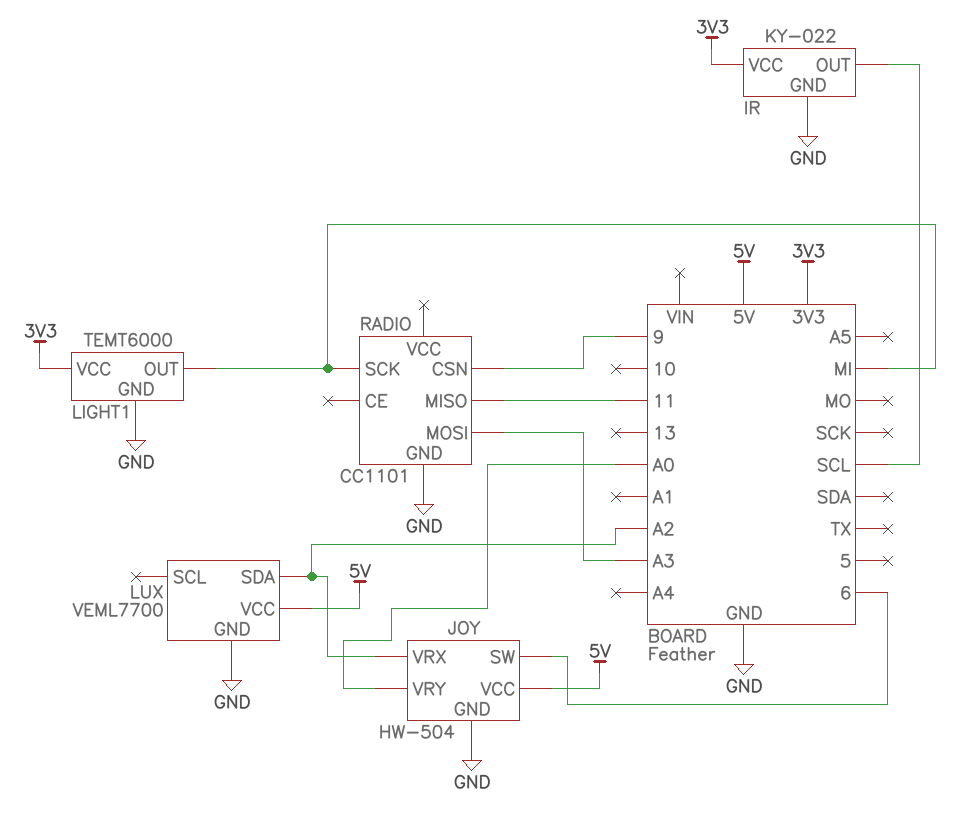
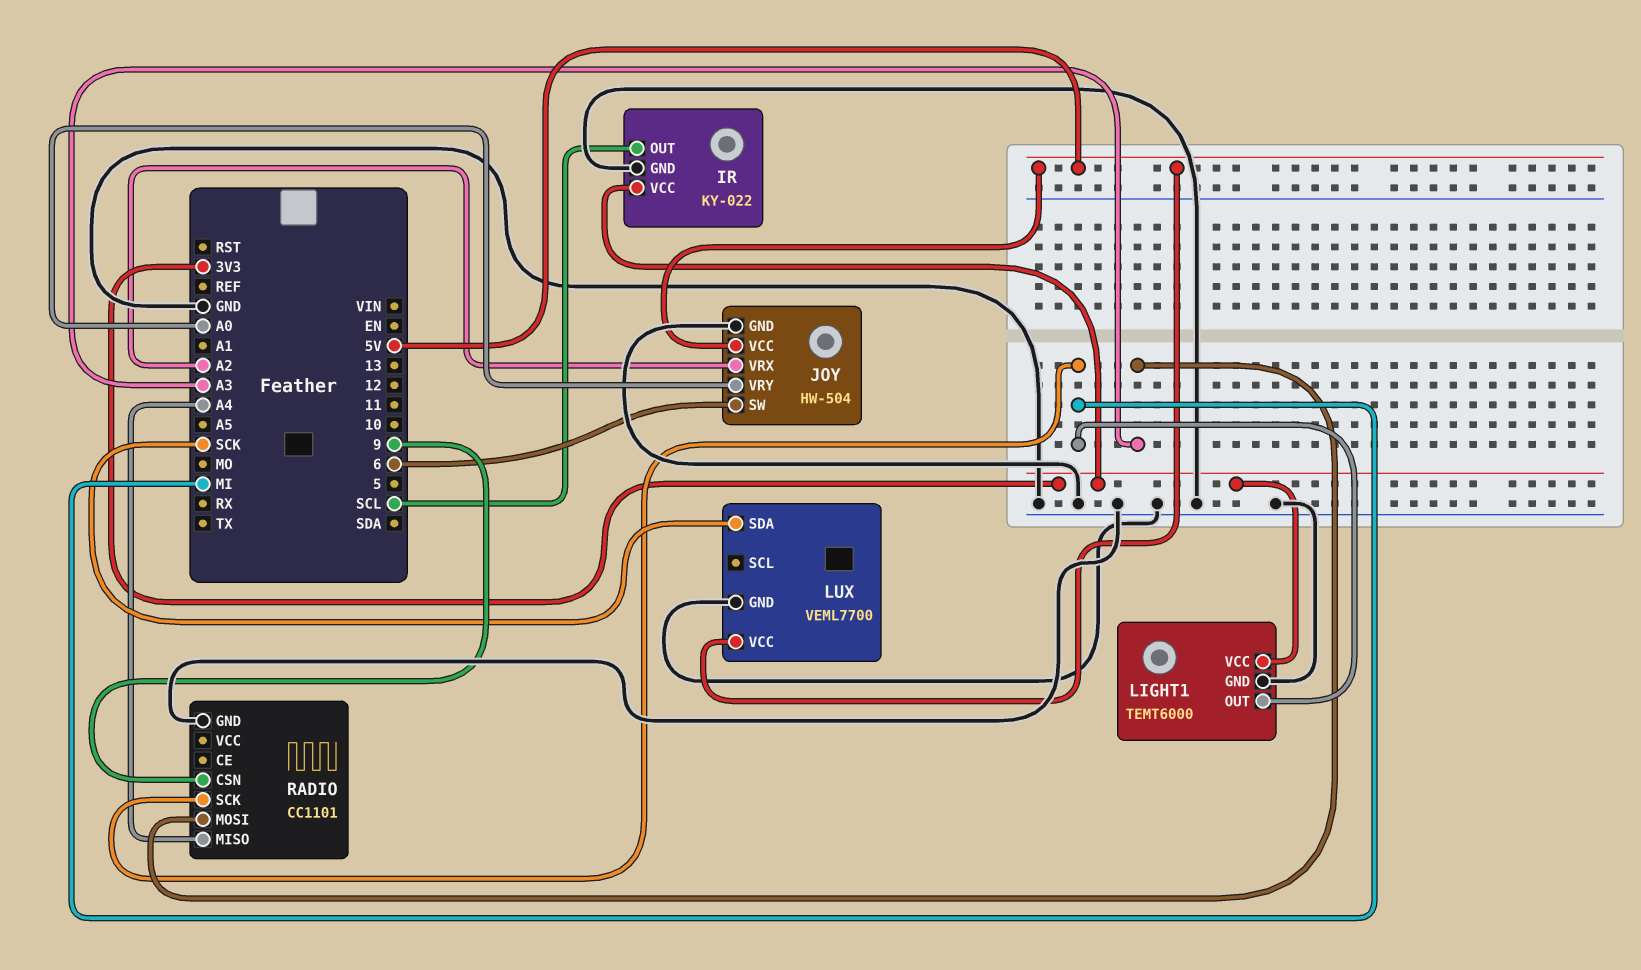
LUX pin SDA: A2 -> SCK
RADIO pin MISO: 11 -> A4

